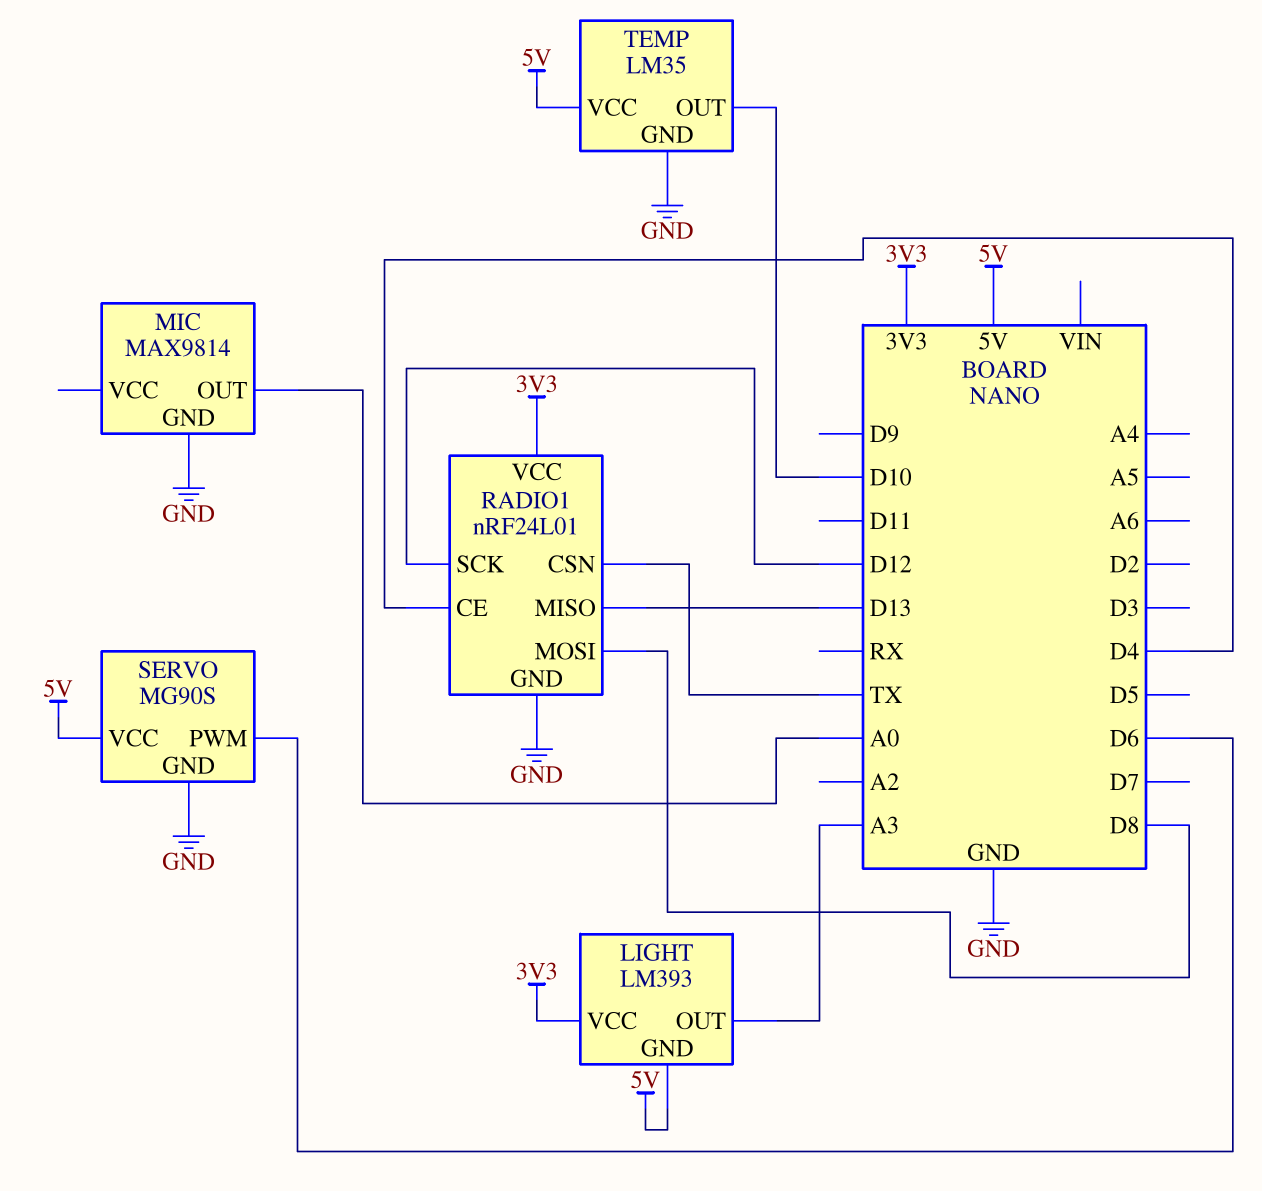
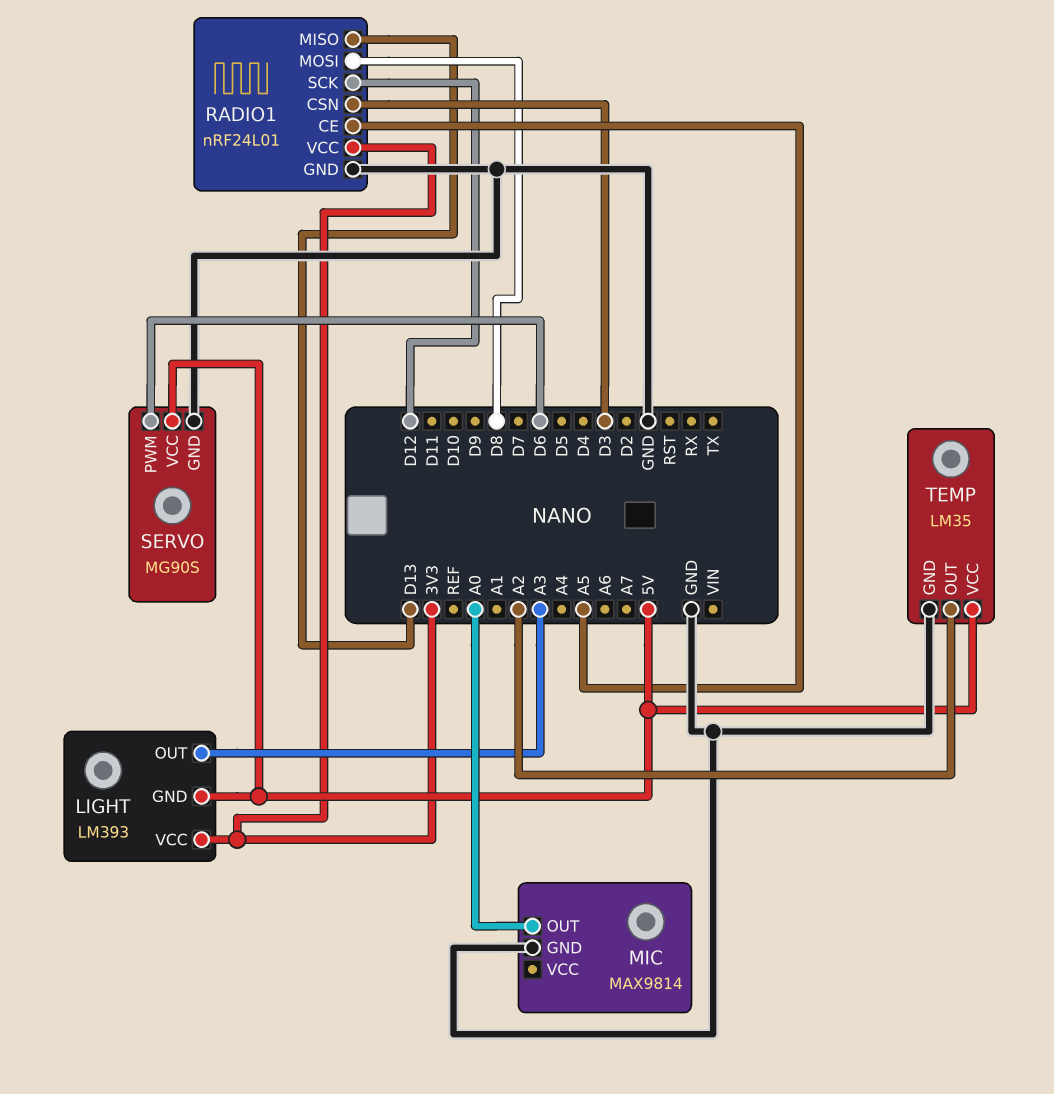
RADIO1 pin CE: D4 -> A5
RADIO1 pin CSN: TX -> D3
TEMP pin OUT: D10 -> A2

